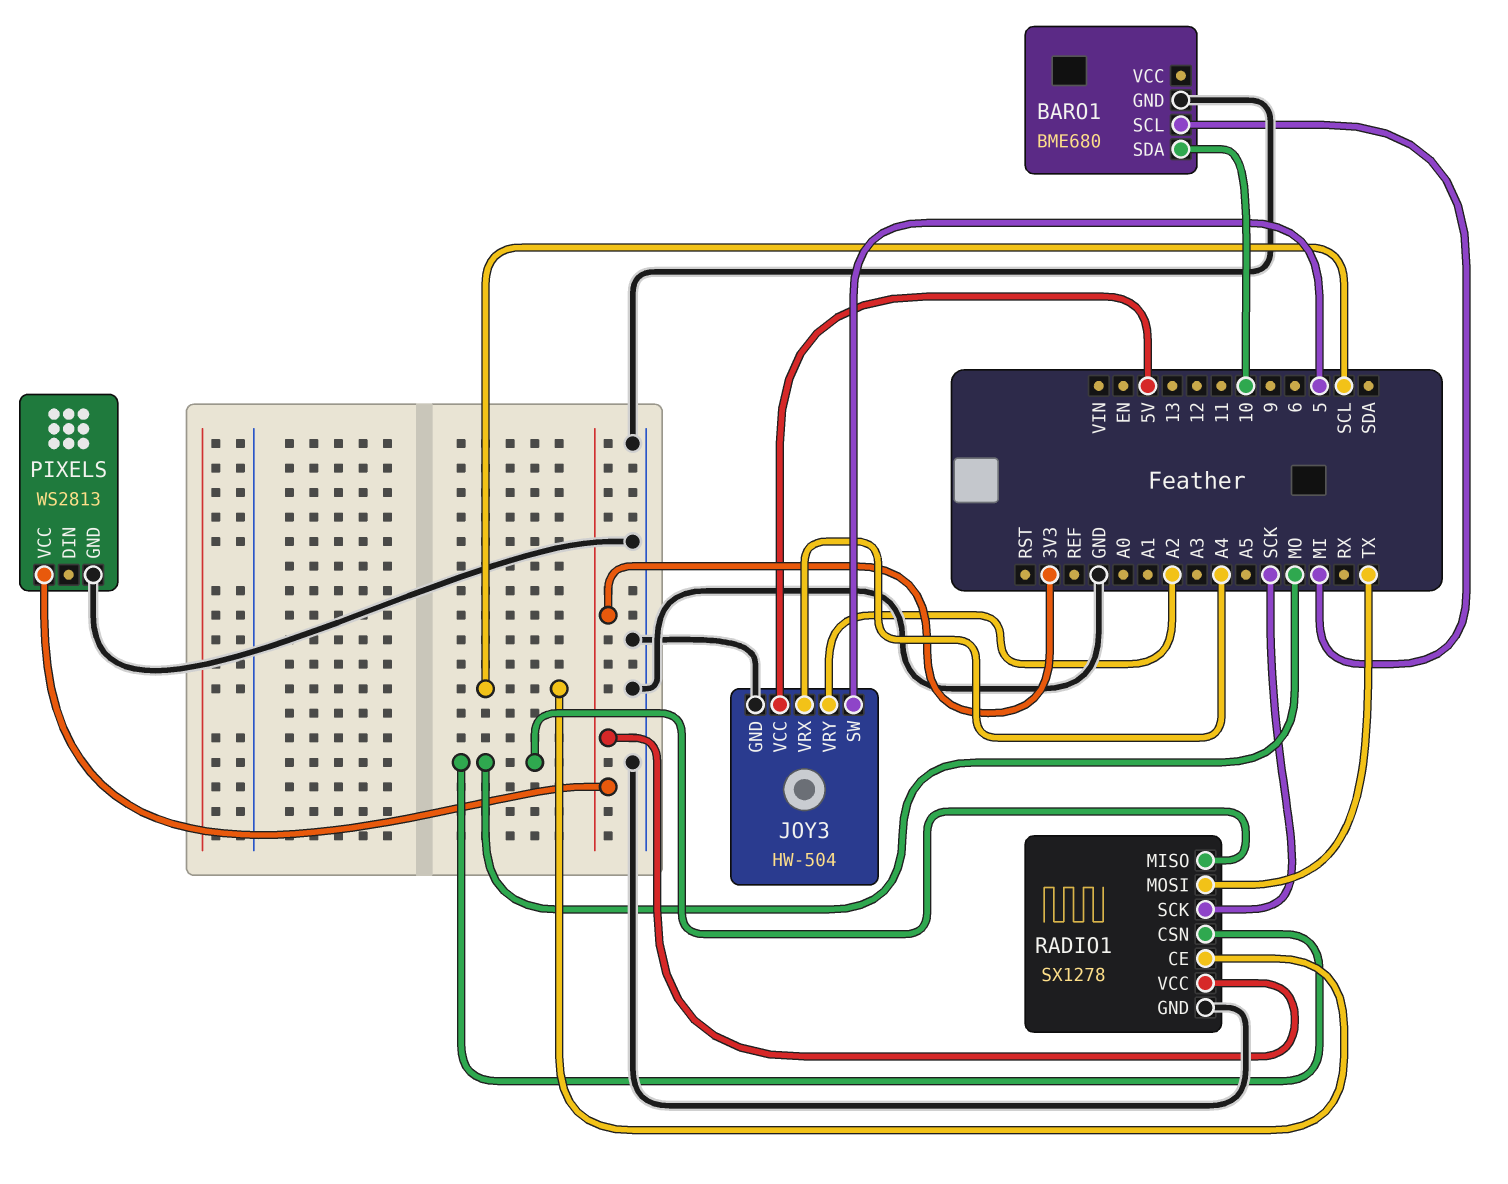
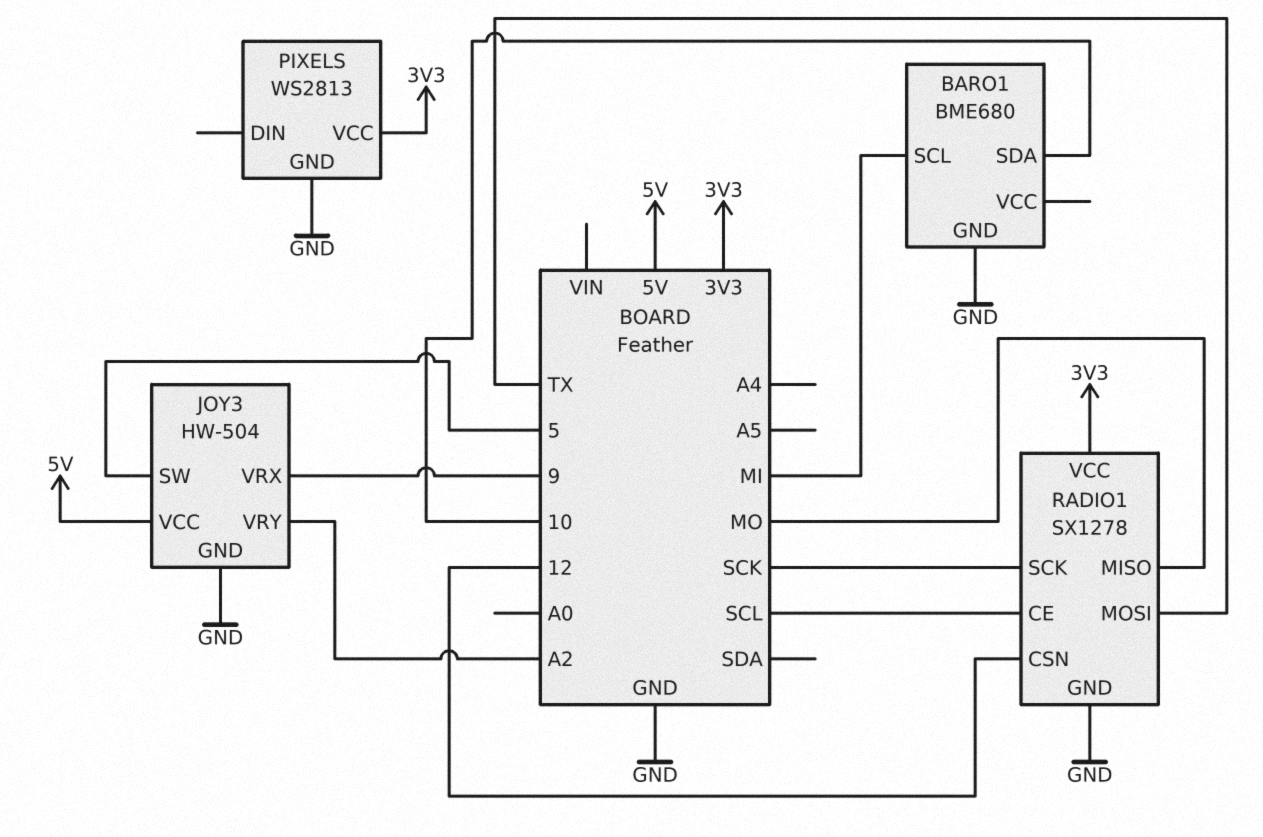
JOY3 pin VRX: A4 -> 9
RADIO1 pin CSN: MO -> 12

